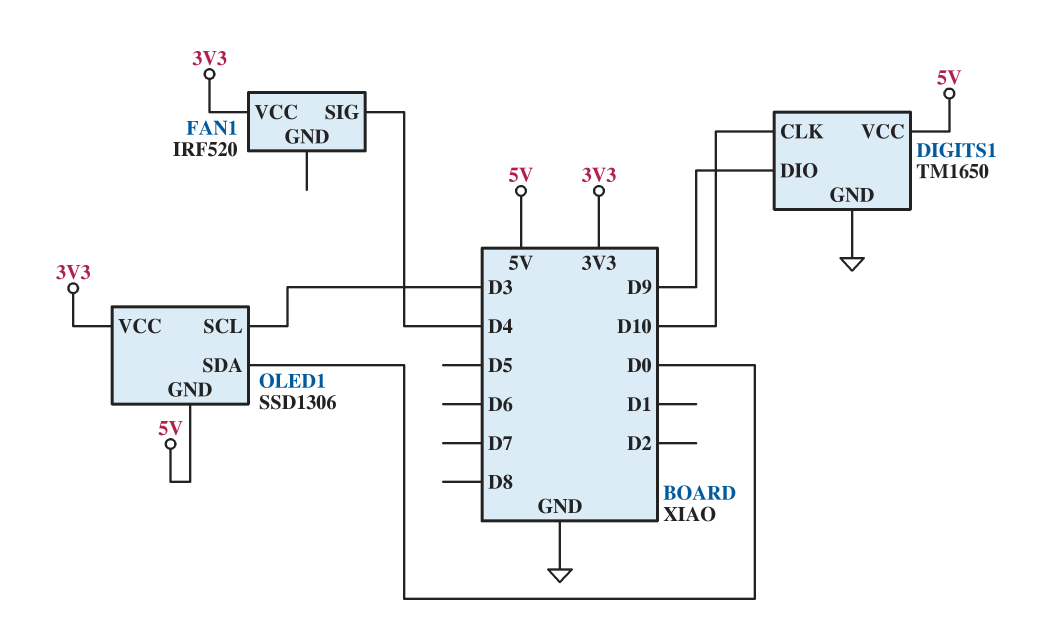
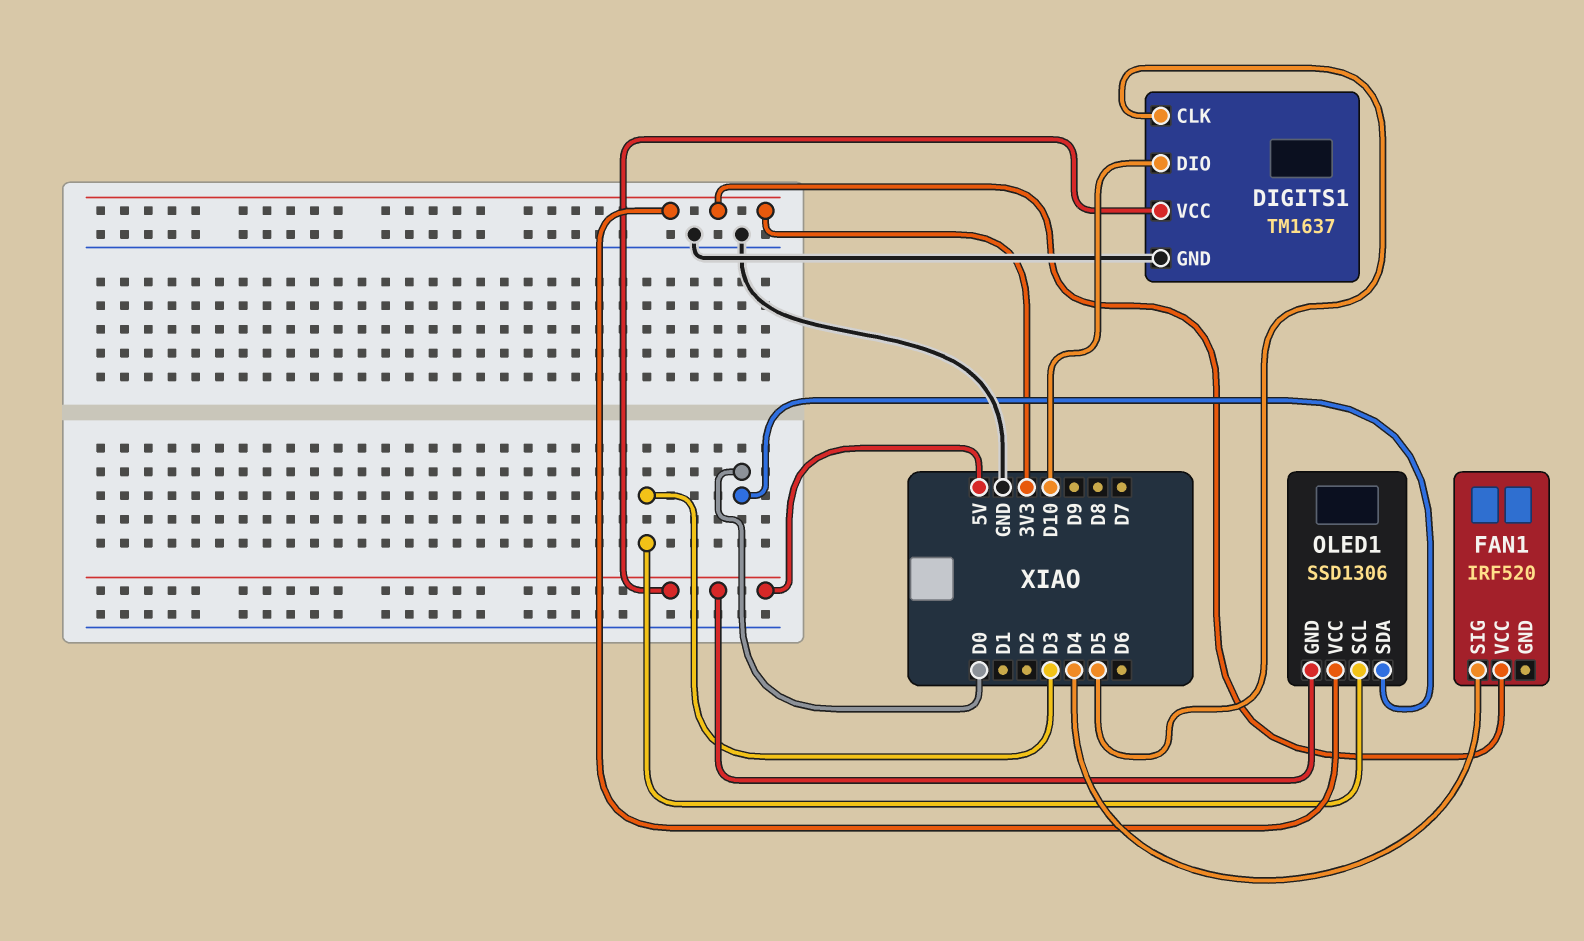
DIGITS1: TM1650 -> TM1637
DIGITS1 pin CLK: D10 -> D5
DIGITS1 pin DIO: D9 -> D10

